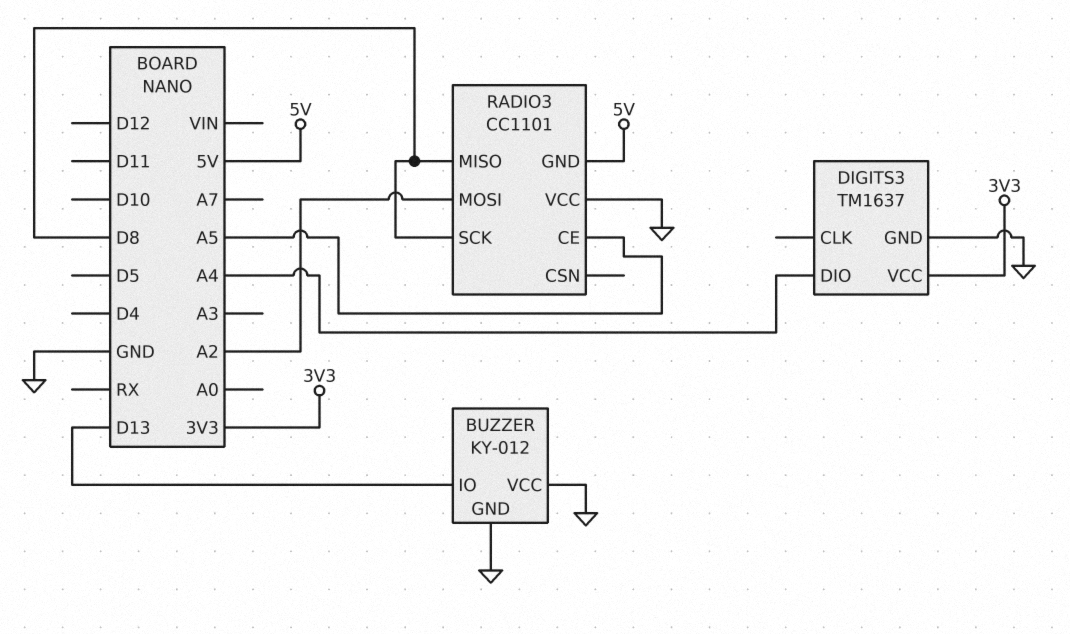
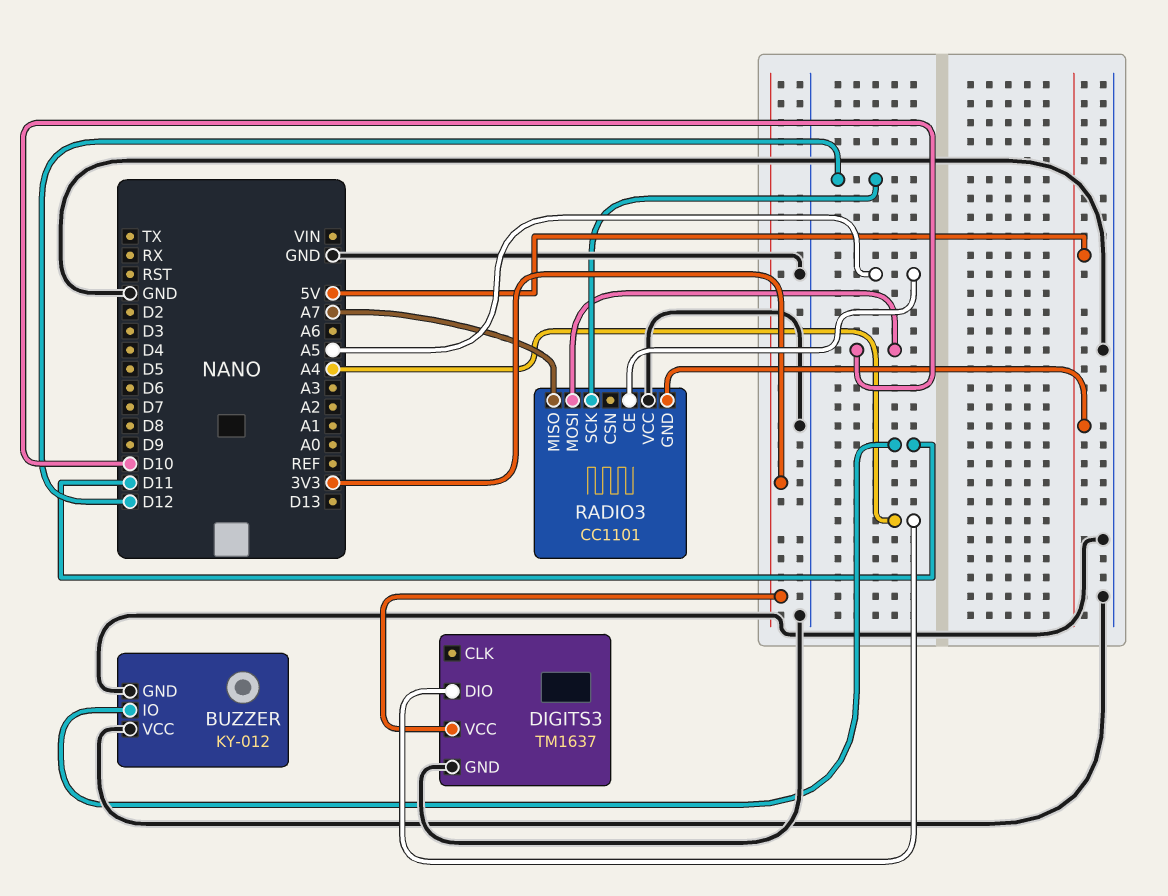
BUZZER pin IO: D13 -> D11
RADIO3 pin MISO: D8 -> A7
RADIO3 pin MOSI: A2 -> D10
RADIO3 pin SCK: D8 -> D12

